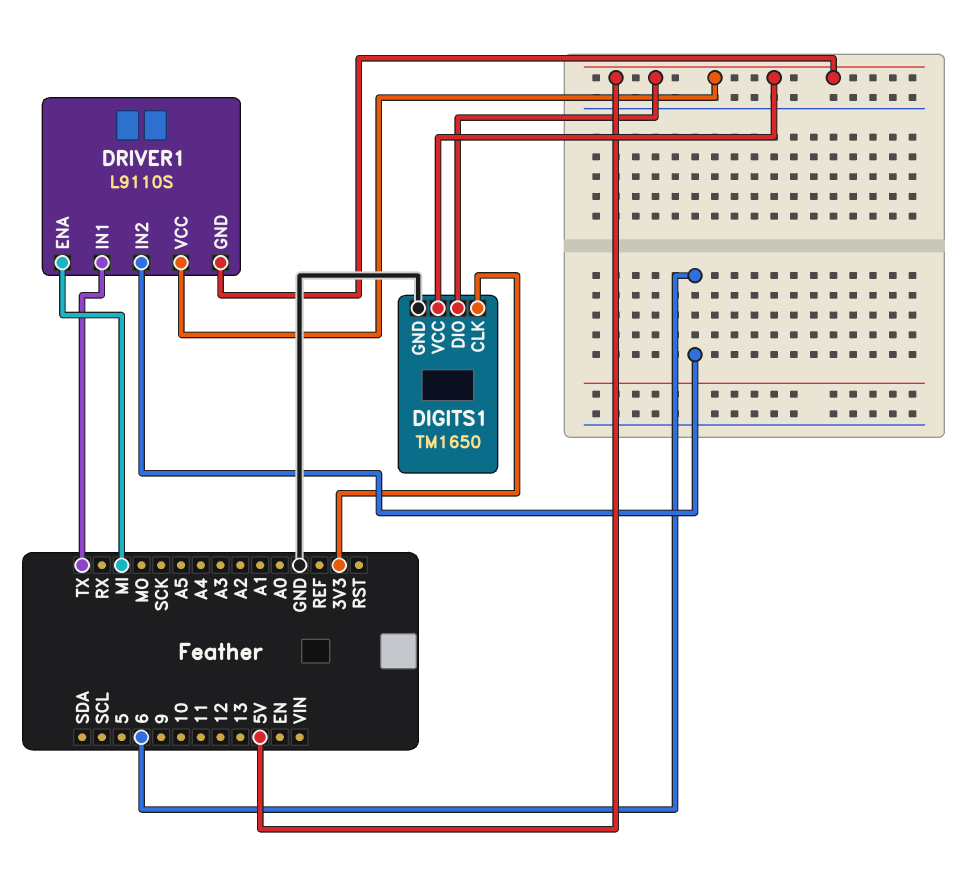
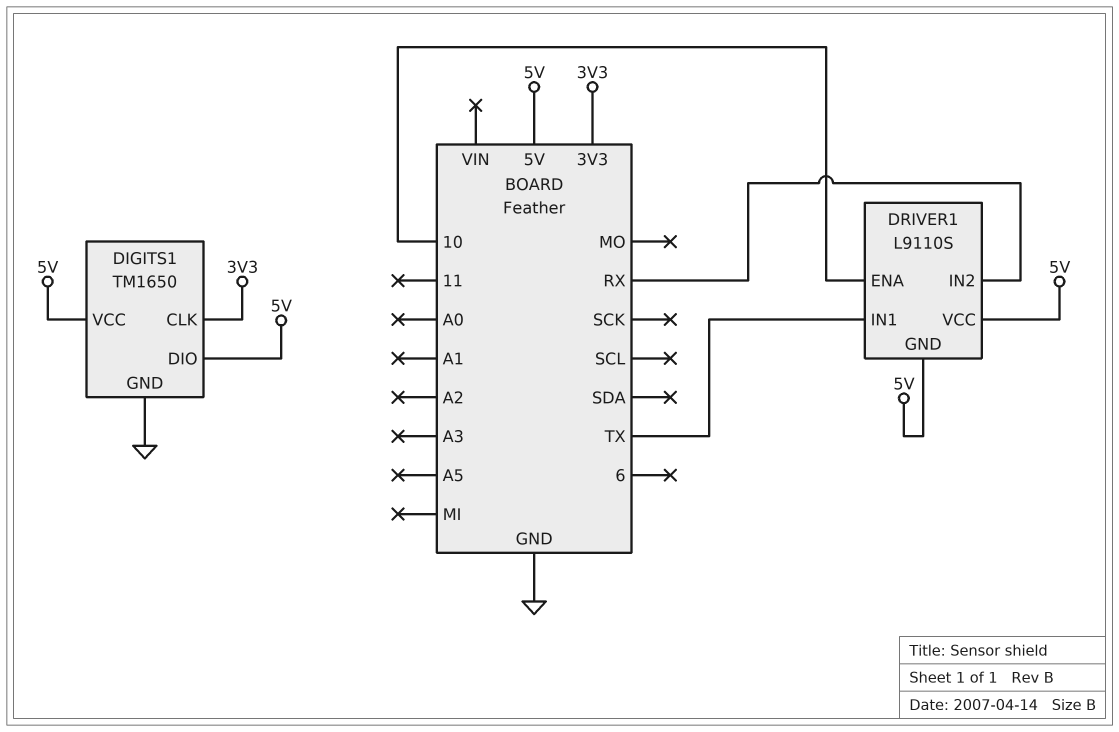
DRIVER1 pin ENA: MI -> 10
DRIVER1 pin IN2: 6 -> RX

